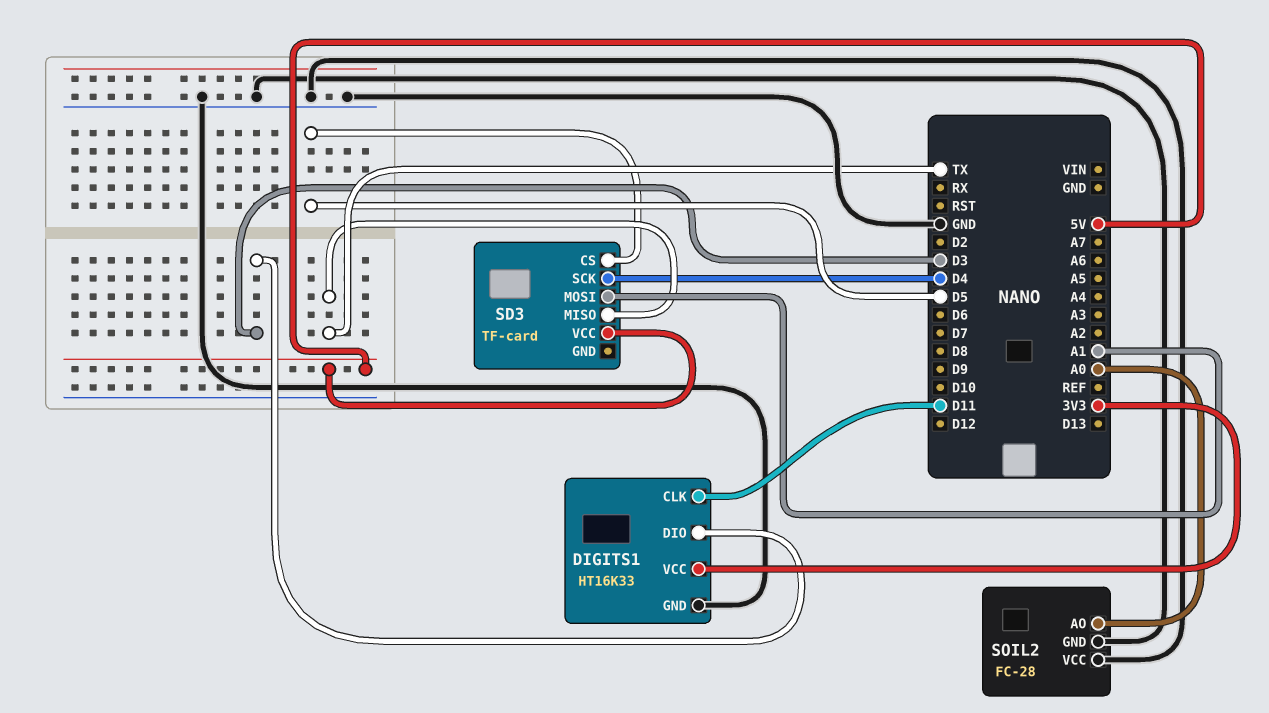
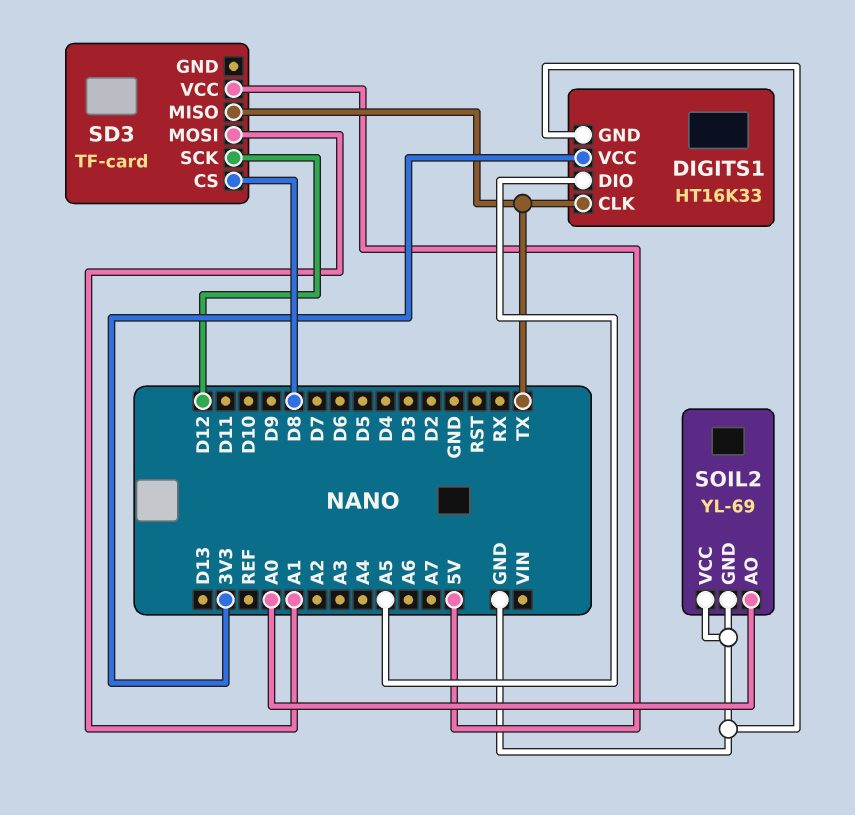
DIGITS1 pin CLK: D11 -> TX
DIGITS1 pin DIO: D3 -> A5
SD3 pin CS: D5 -> D8
SD3 pin SCK: D4 -> D12
SOIL2: FC-28 -> YL-69

